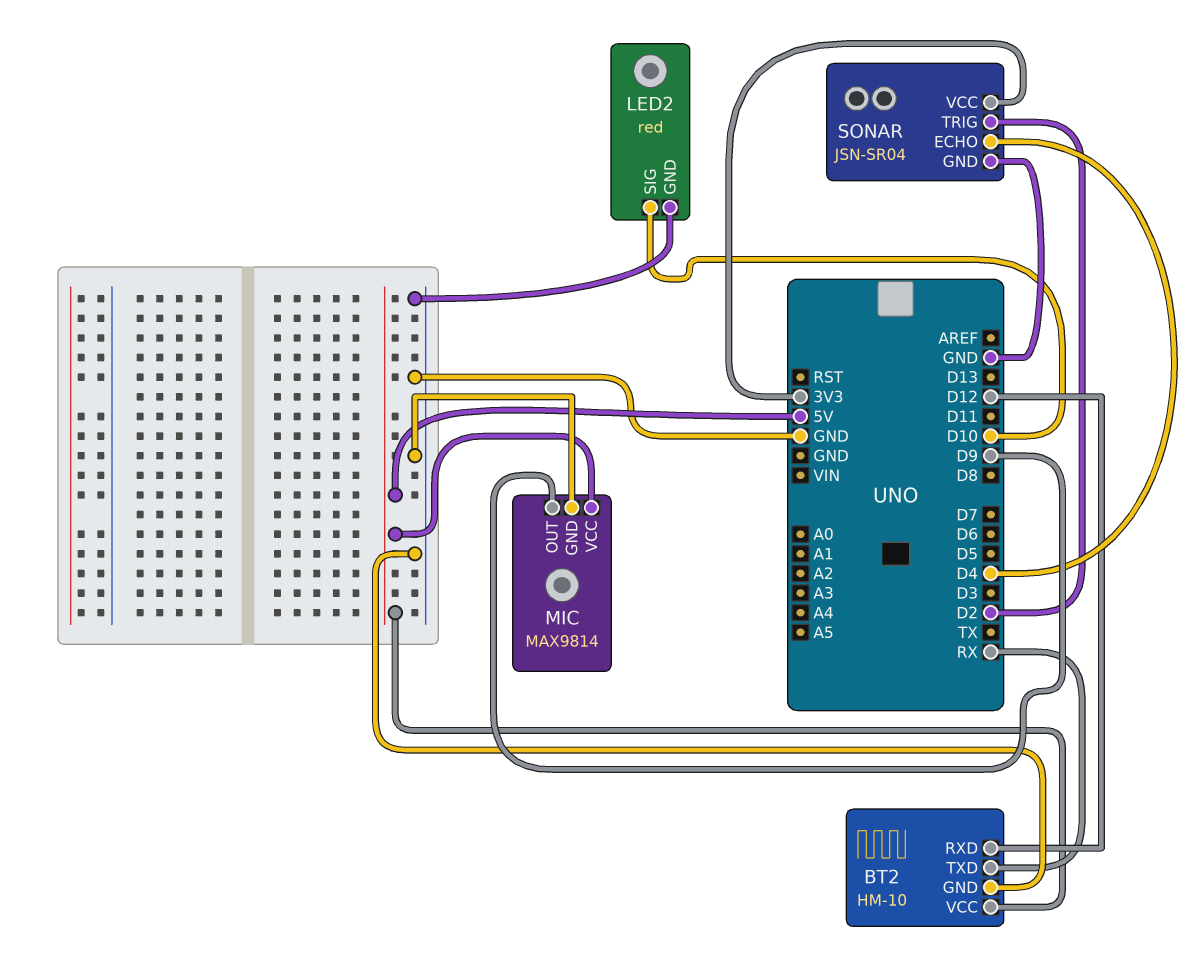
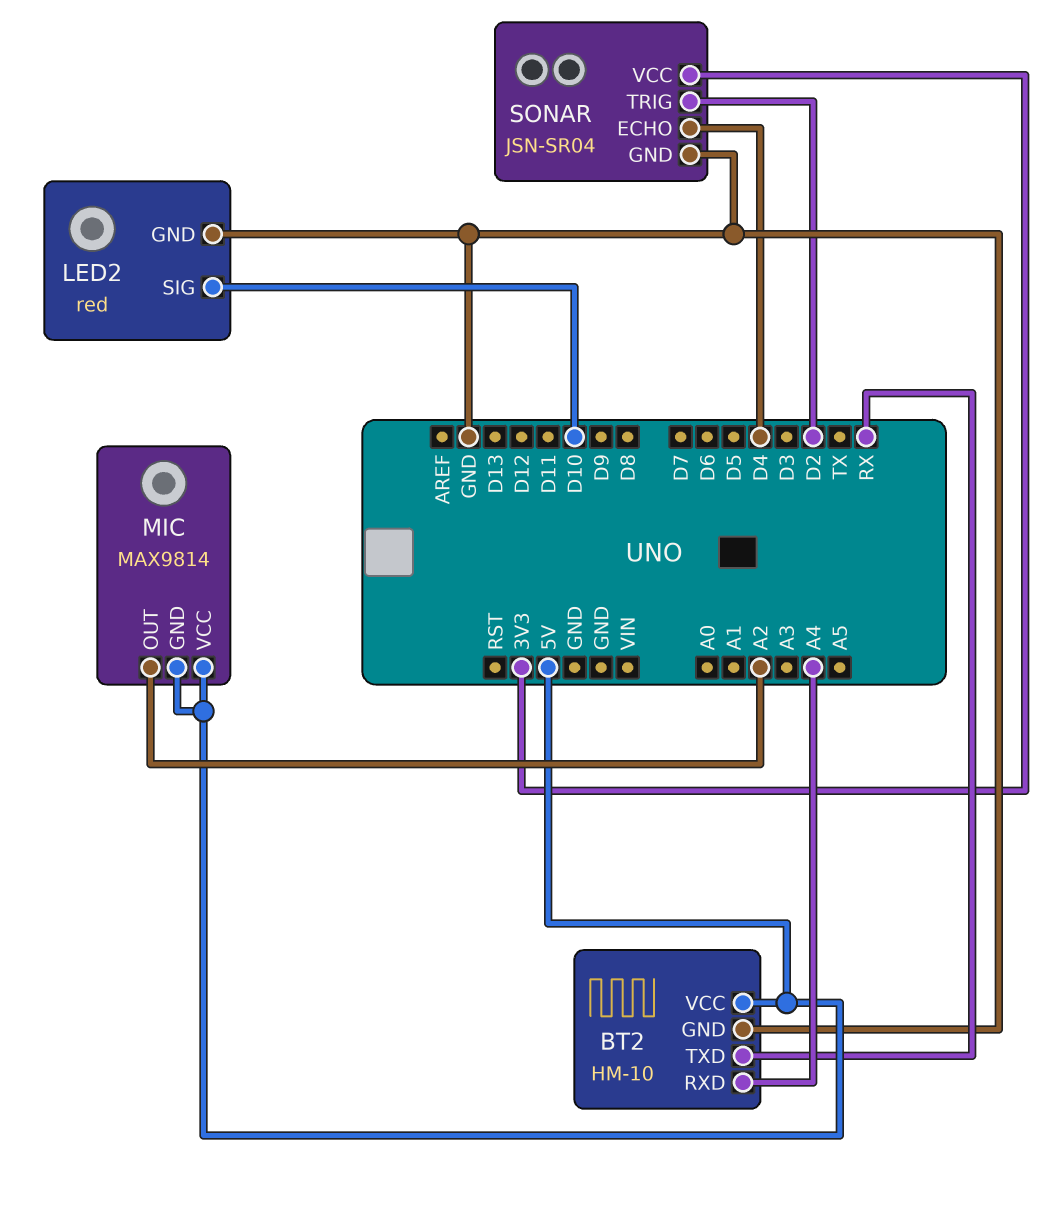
BT2 pin RXD: D12 -> A4
MIC pin GND: GND -> 5V
MIC pin OUT: D9 -> A2

